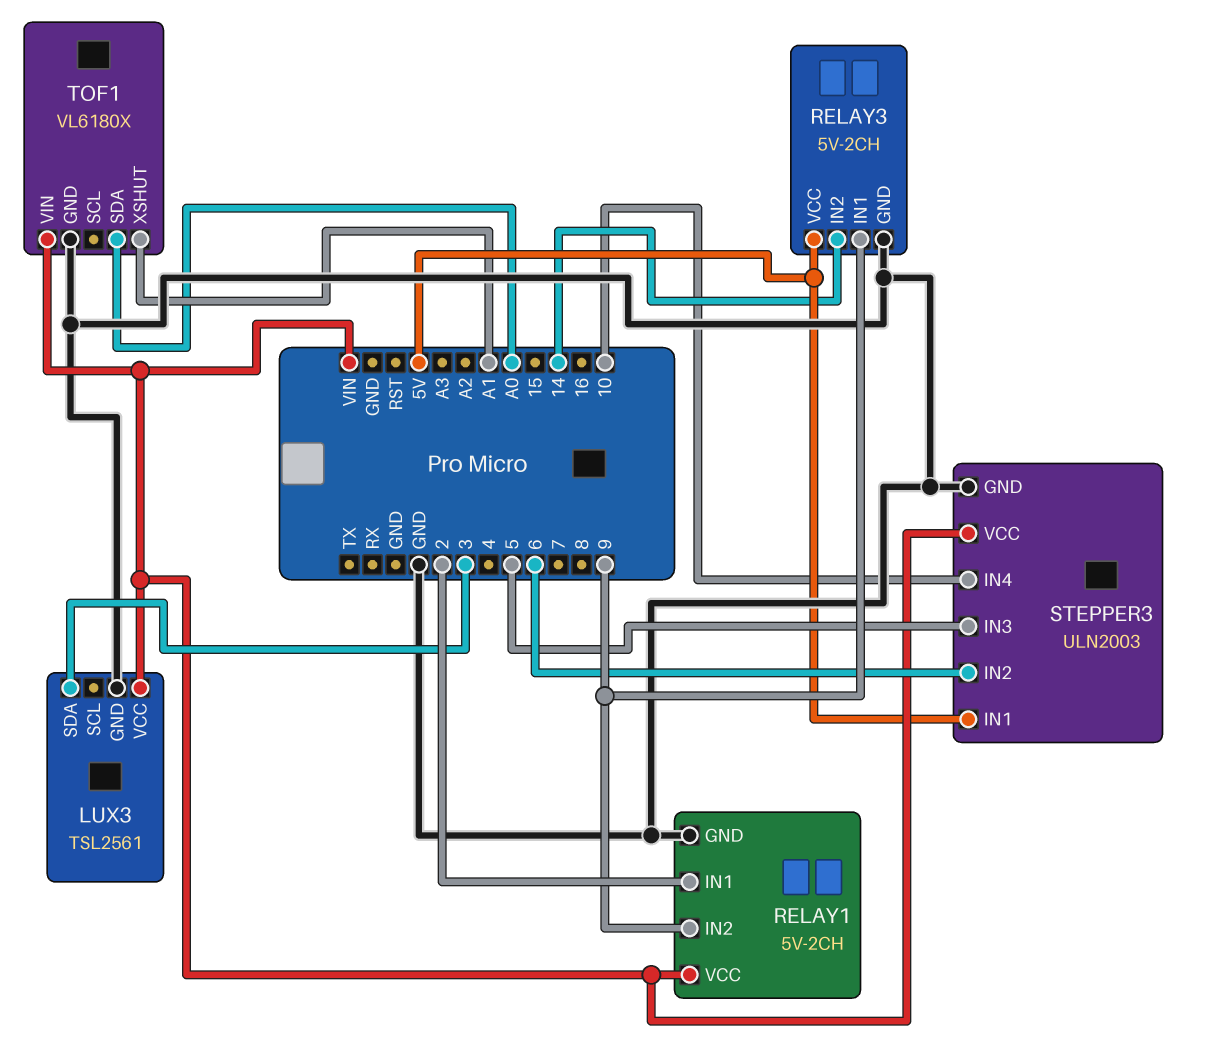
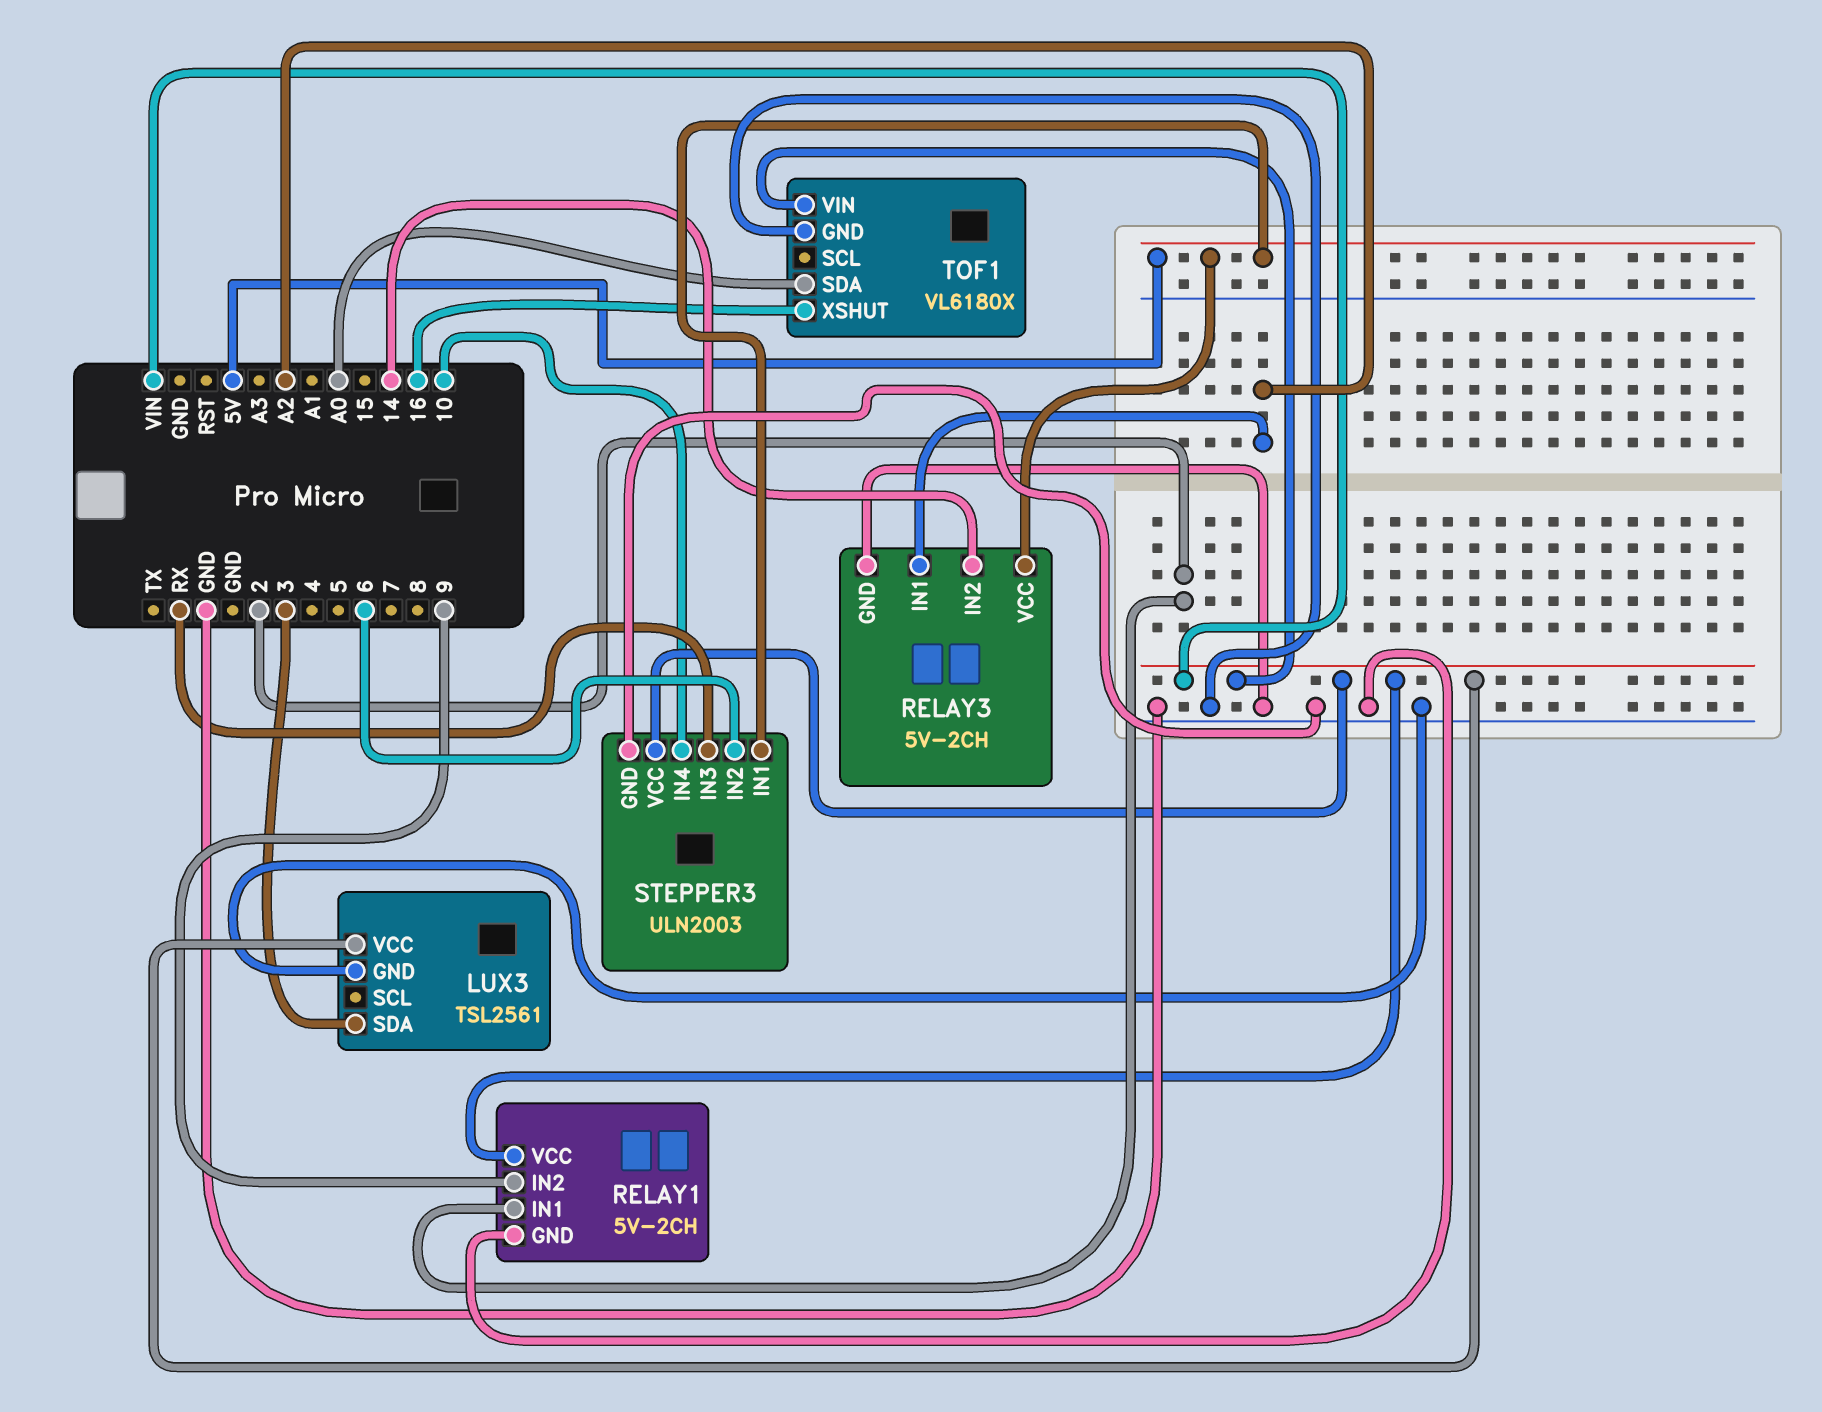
RELAY3 pin IN1: 9 -> A2
STEPPER3 pin IN3: 5 -> RX
TOF1 pin XSHUT: A1 -> 16

